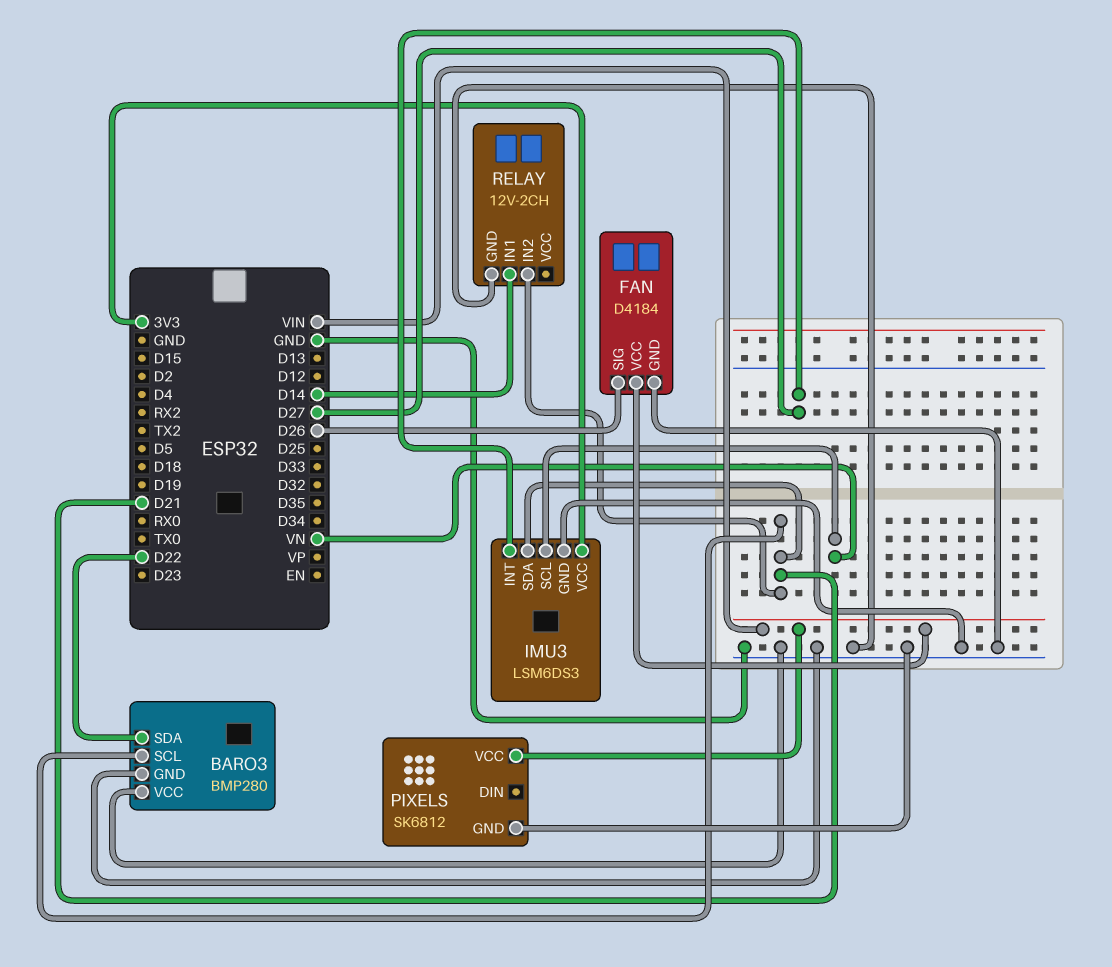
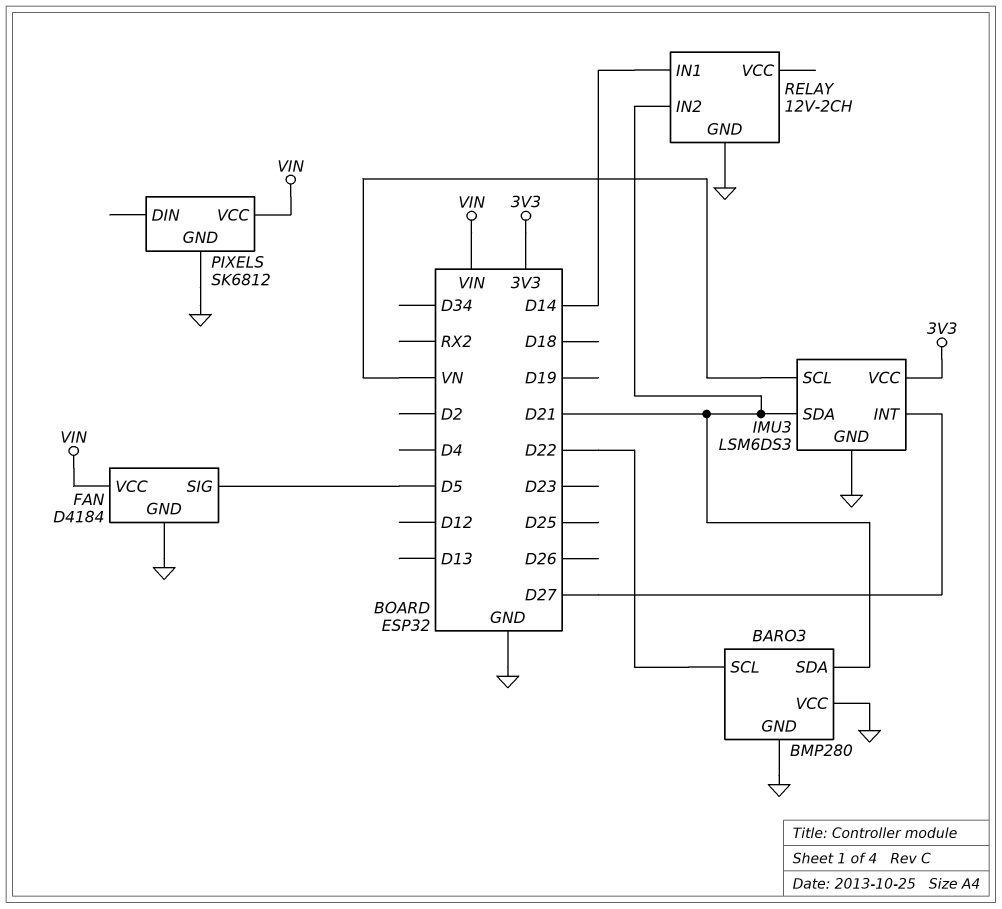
BARO3 pin SCL: D21 -> D22
BARO3 pin SDA: D22 -> D21
FAN pin SIG: D26 -> D5

